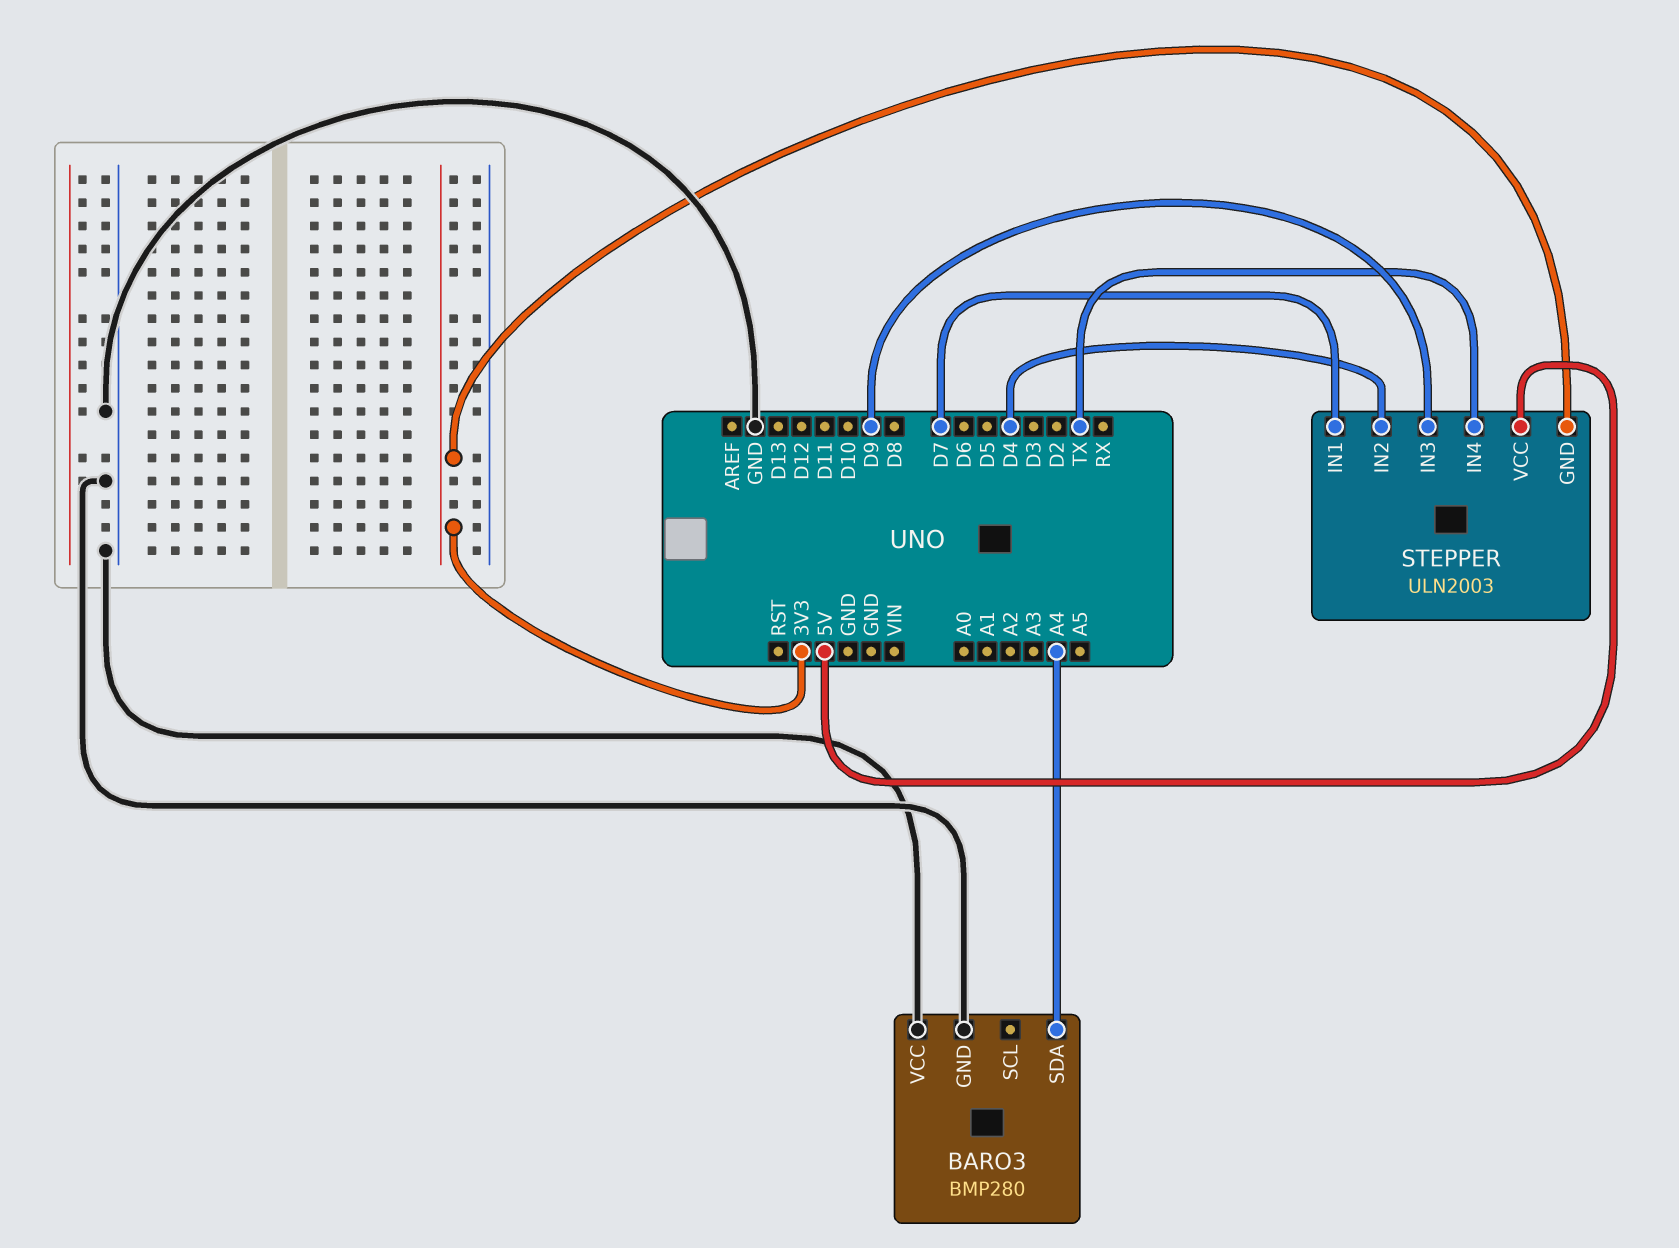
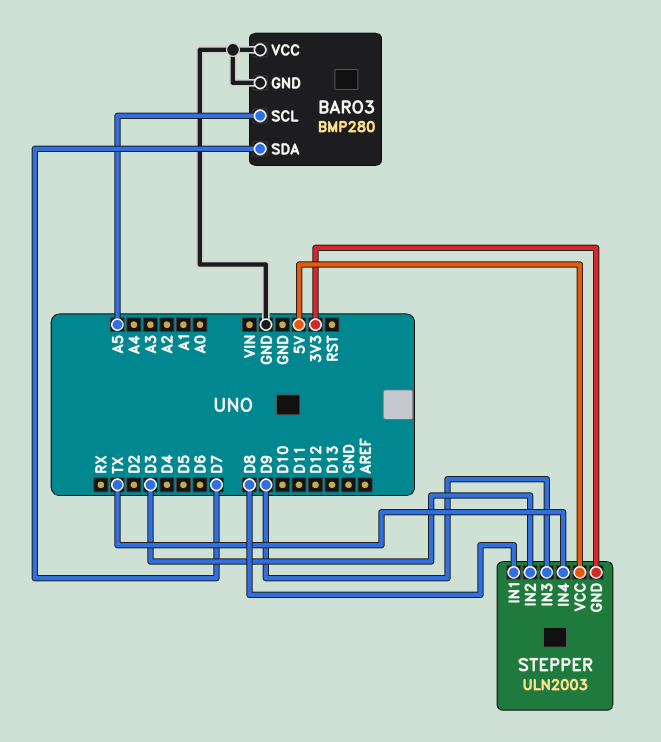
BARO3 pin SCL: none -> A5
BARO3 pin SDA: A4 -> D7
STEPPER pin IN1: D7 -> D8
STEPPER pin IN2: D4 -> D3

